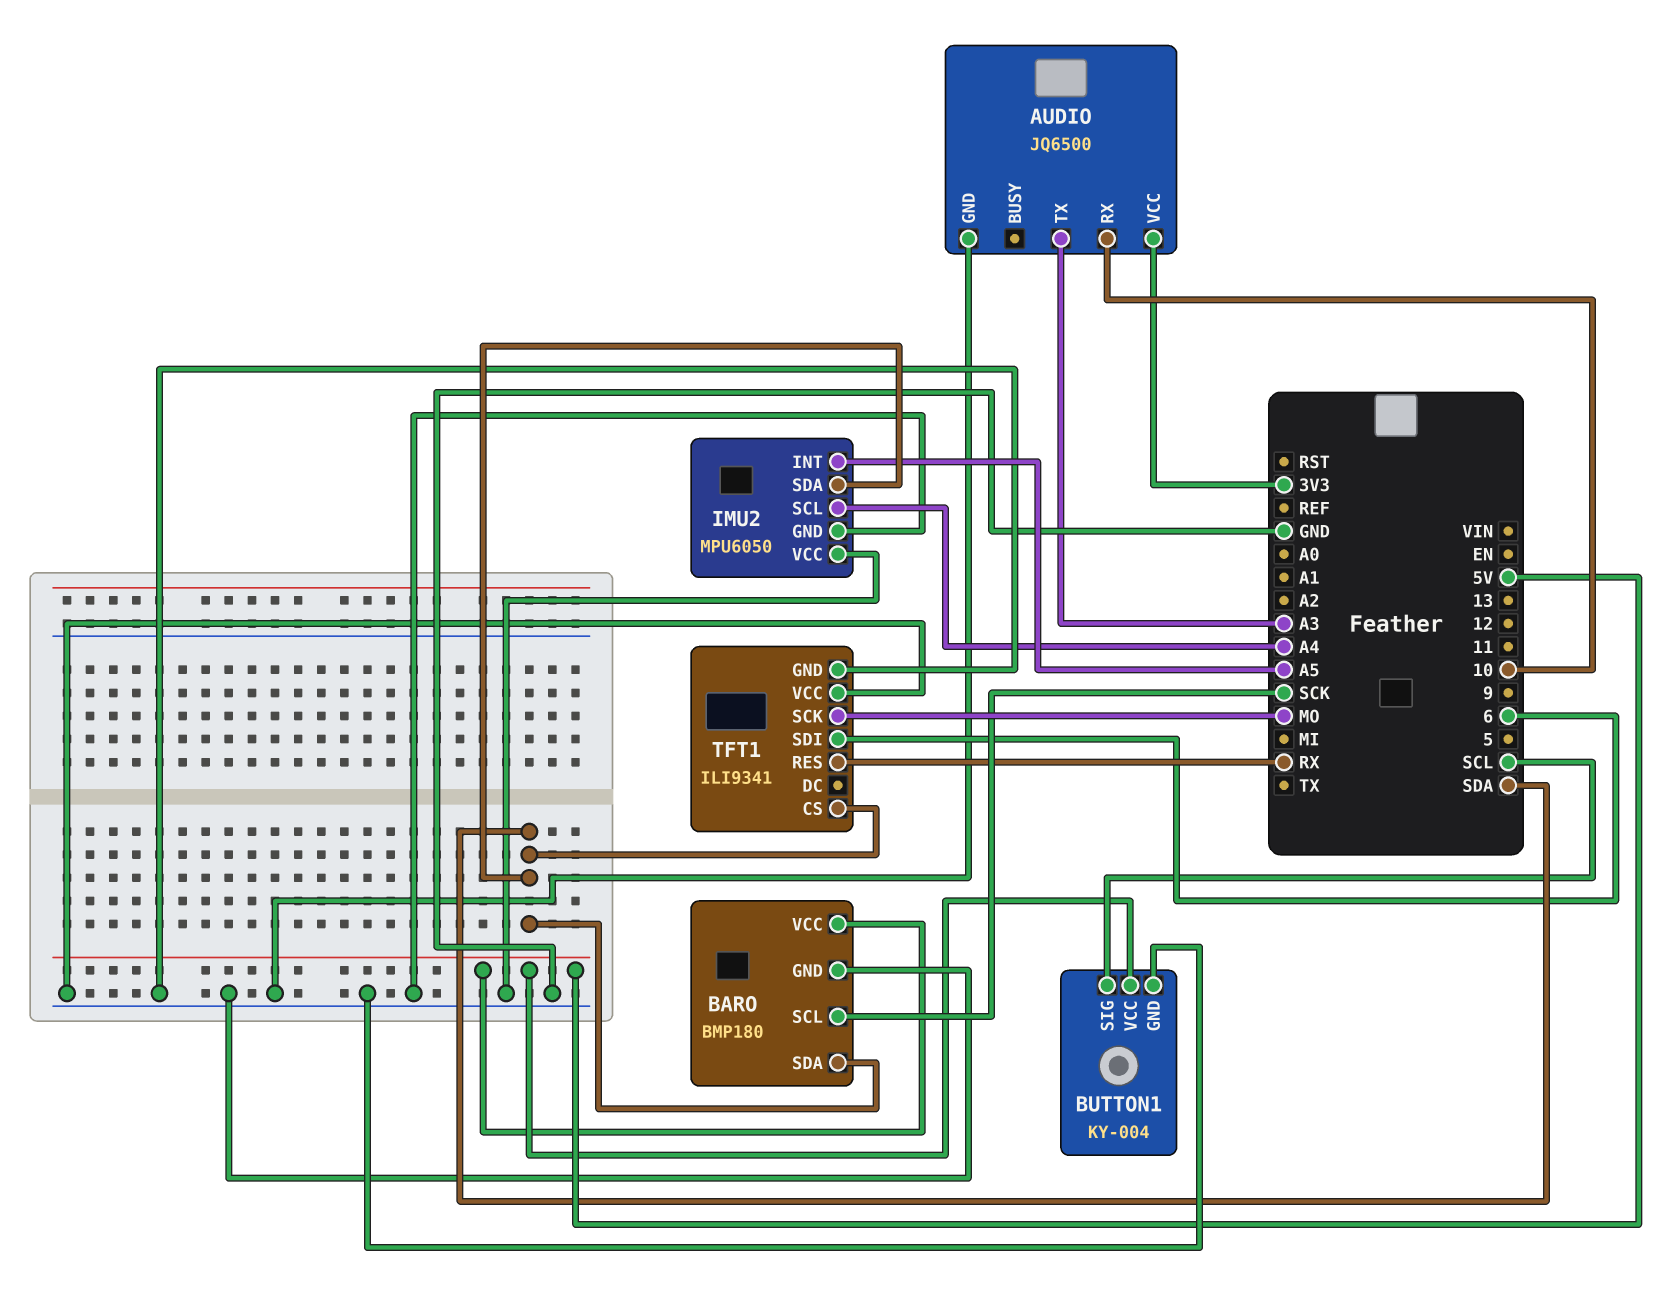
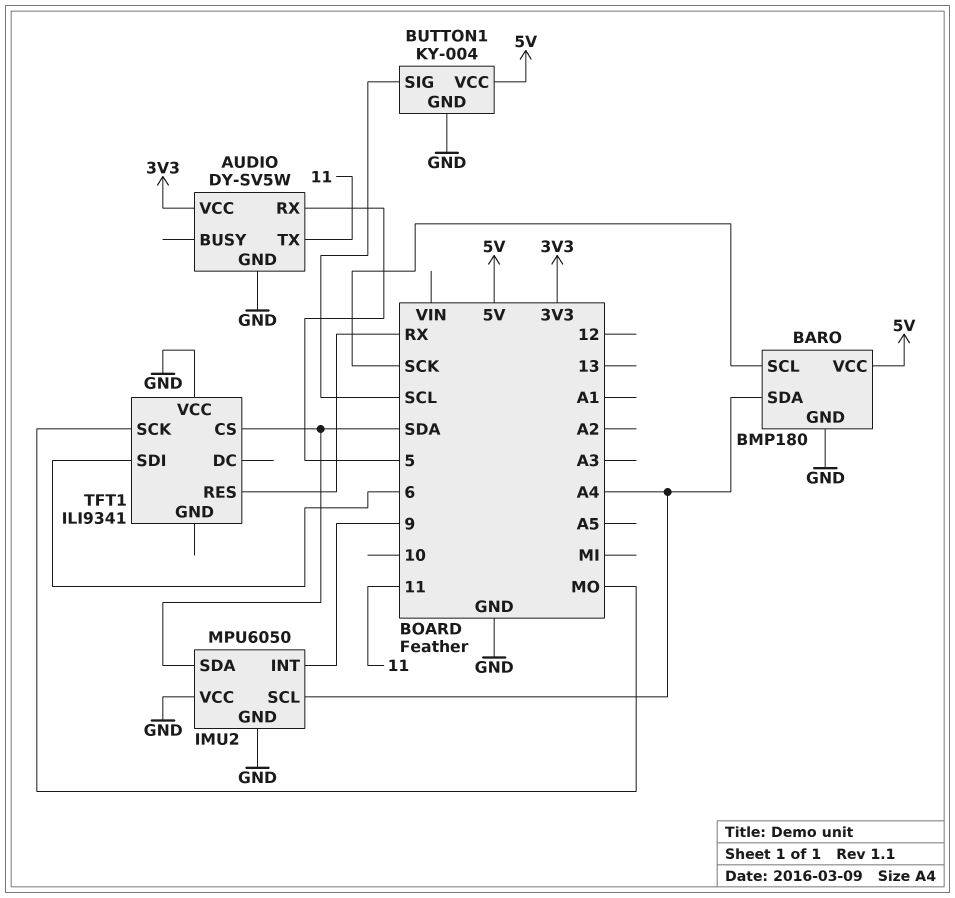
AUDIO: JQ6500 -> DY-SV5W
AUDIO pin RX: 10 -> 5
AUDIO pin TX: A3 -> 11
BARO pin SDA: SDA -> A4
IMU2 pin INT: A5 -> 9
TFT1 pin GND: GND -> none

